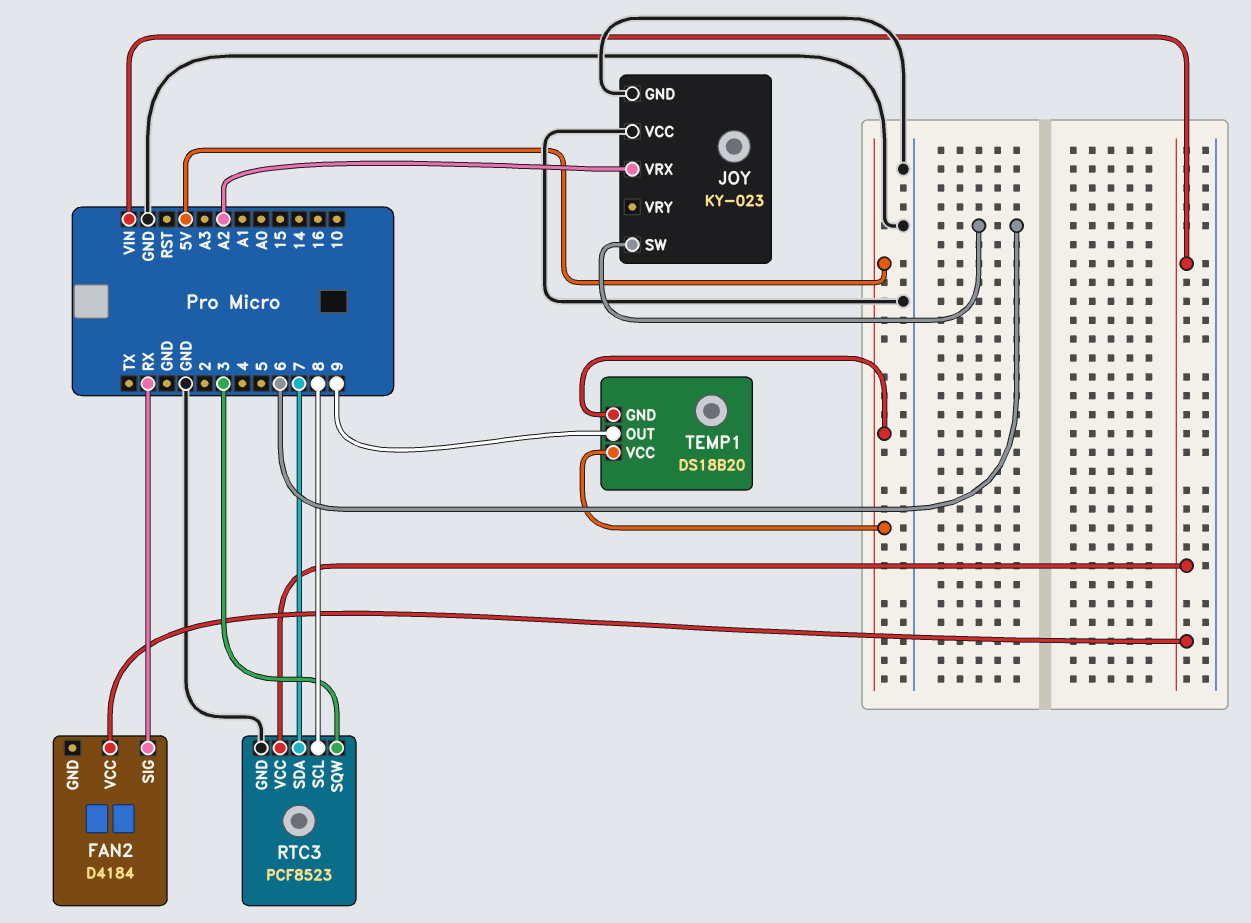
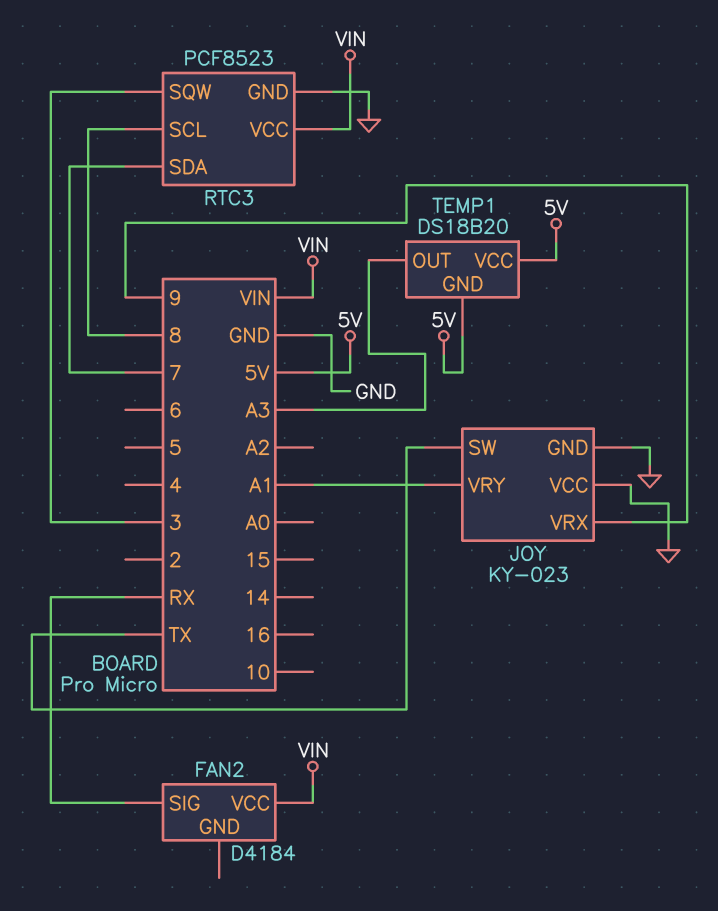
JOY pin SW: 6 -> TX
JOY pin VRX: A2 -> 9
JOY pin VRY: none -> A1
TEMP1 pin OUT: 9 -> A3

